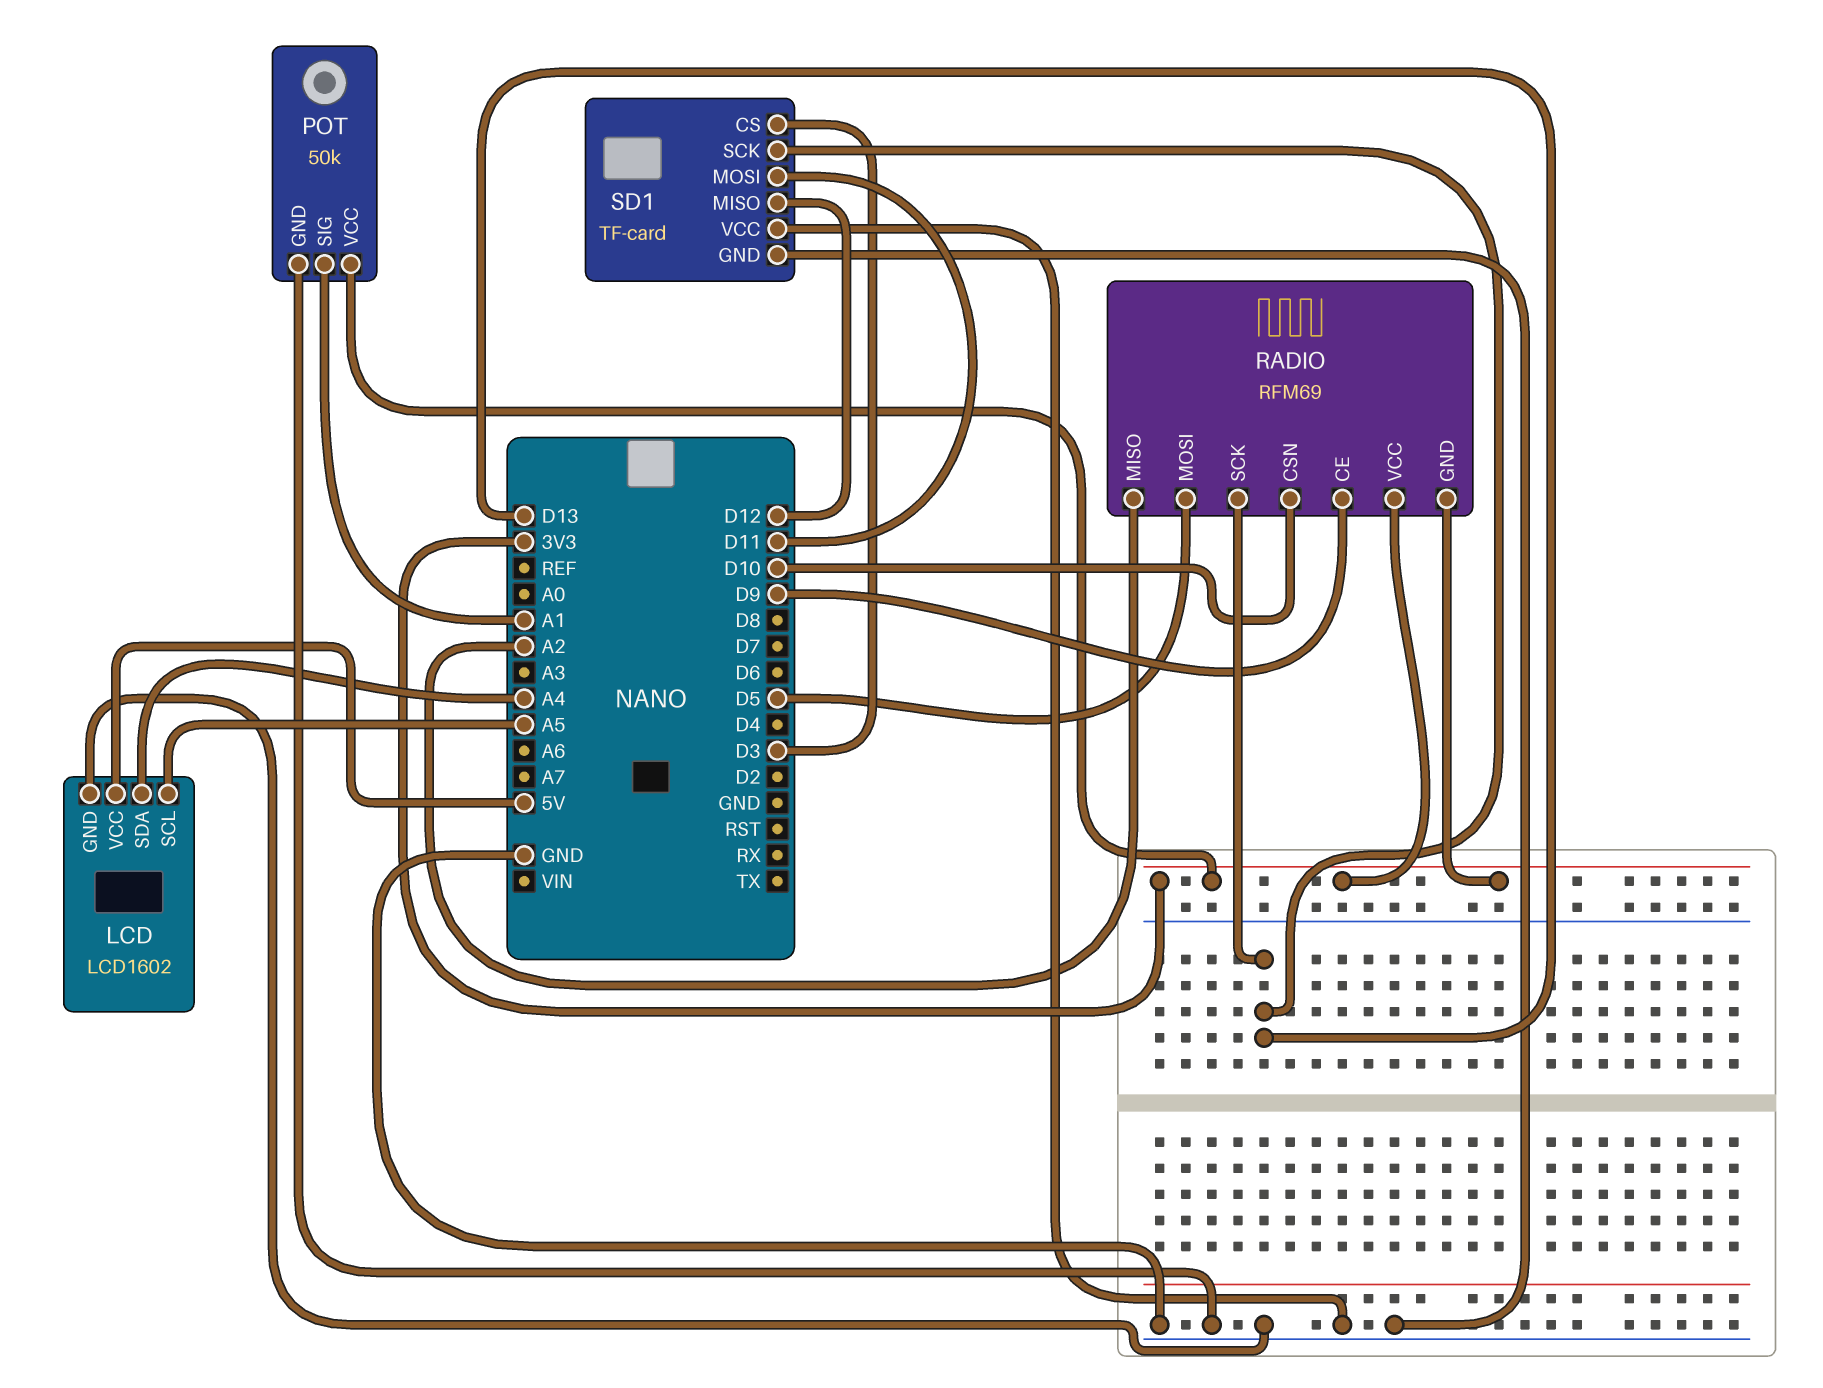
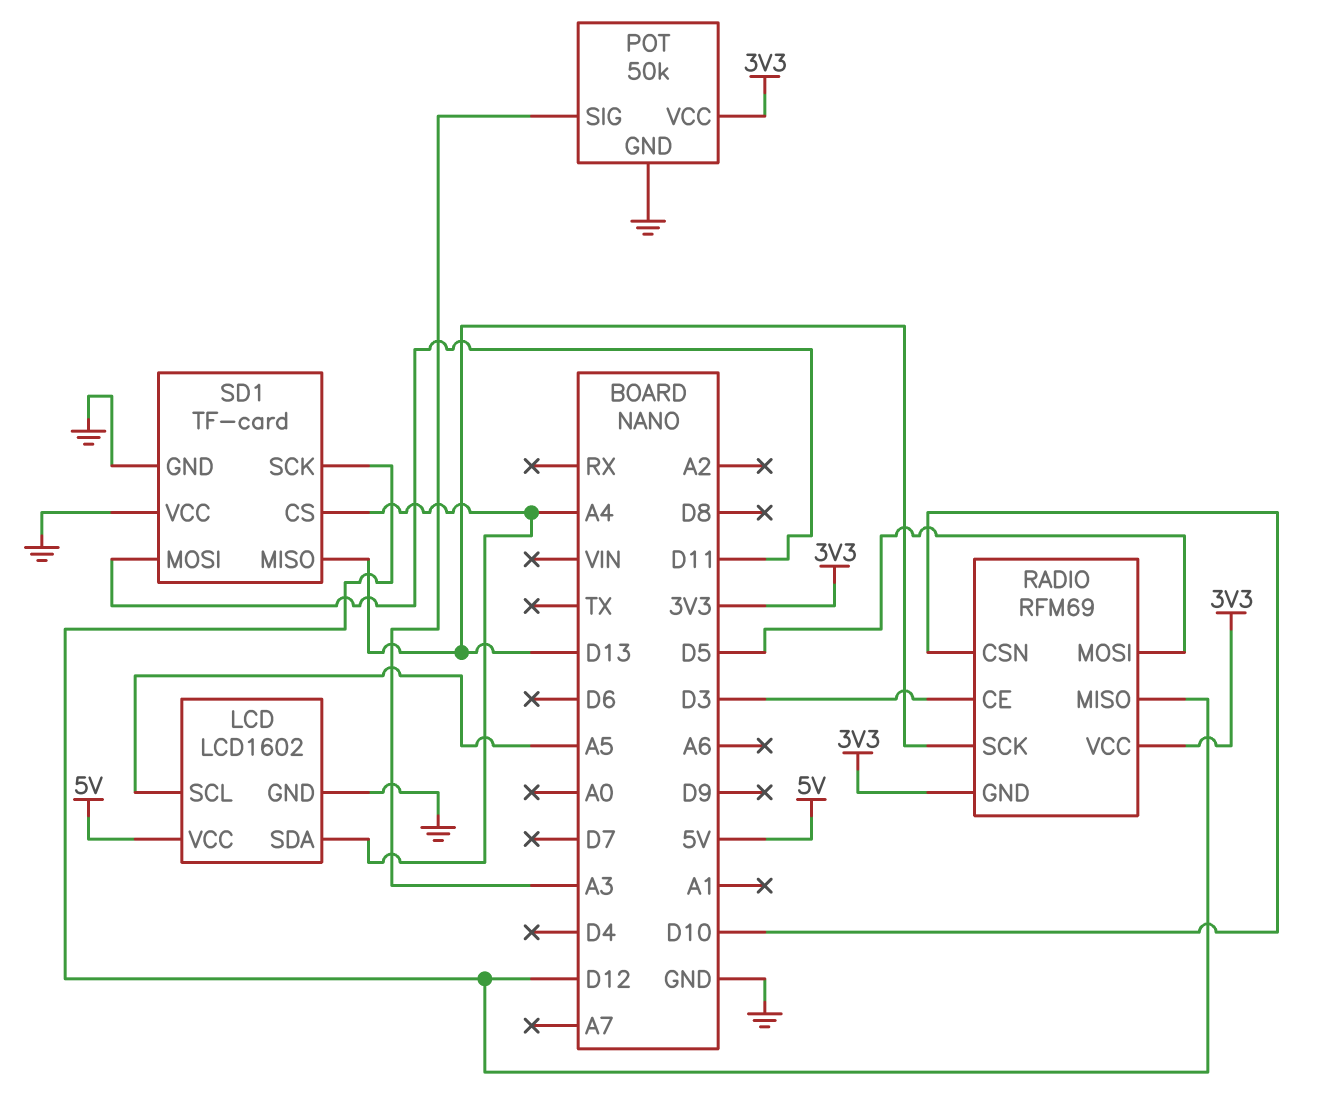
POT pin SIG: A1 -> A3
RADIO pin CE: D9 -> D3
RADIO pin MISO: A2 -> D12
SD1 pin CS: D3 -> A4
SD1 pin MISO: D12 -> D13
SD1 pin SCK: D13 -> D12

